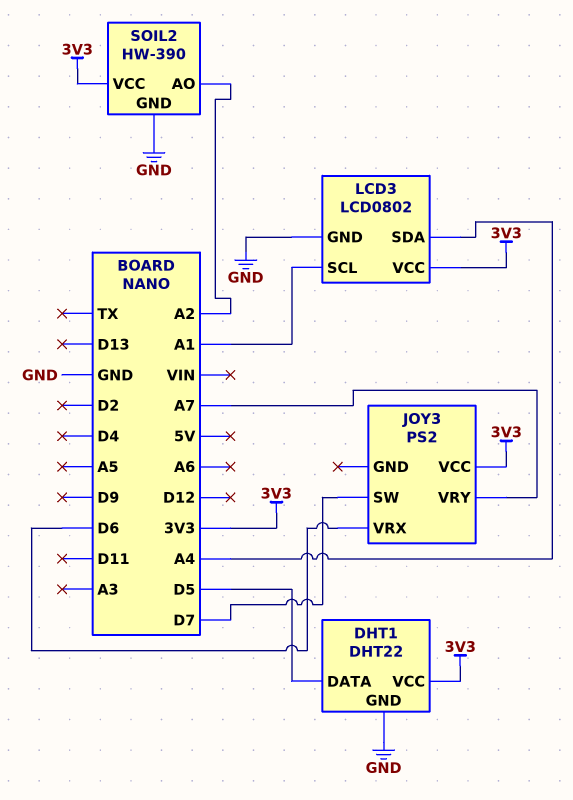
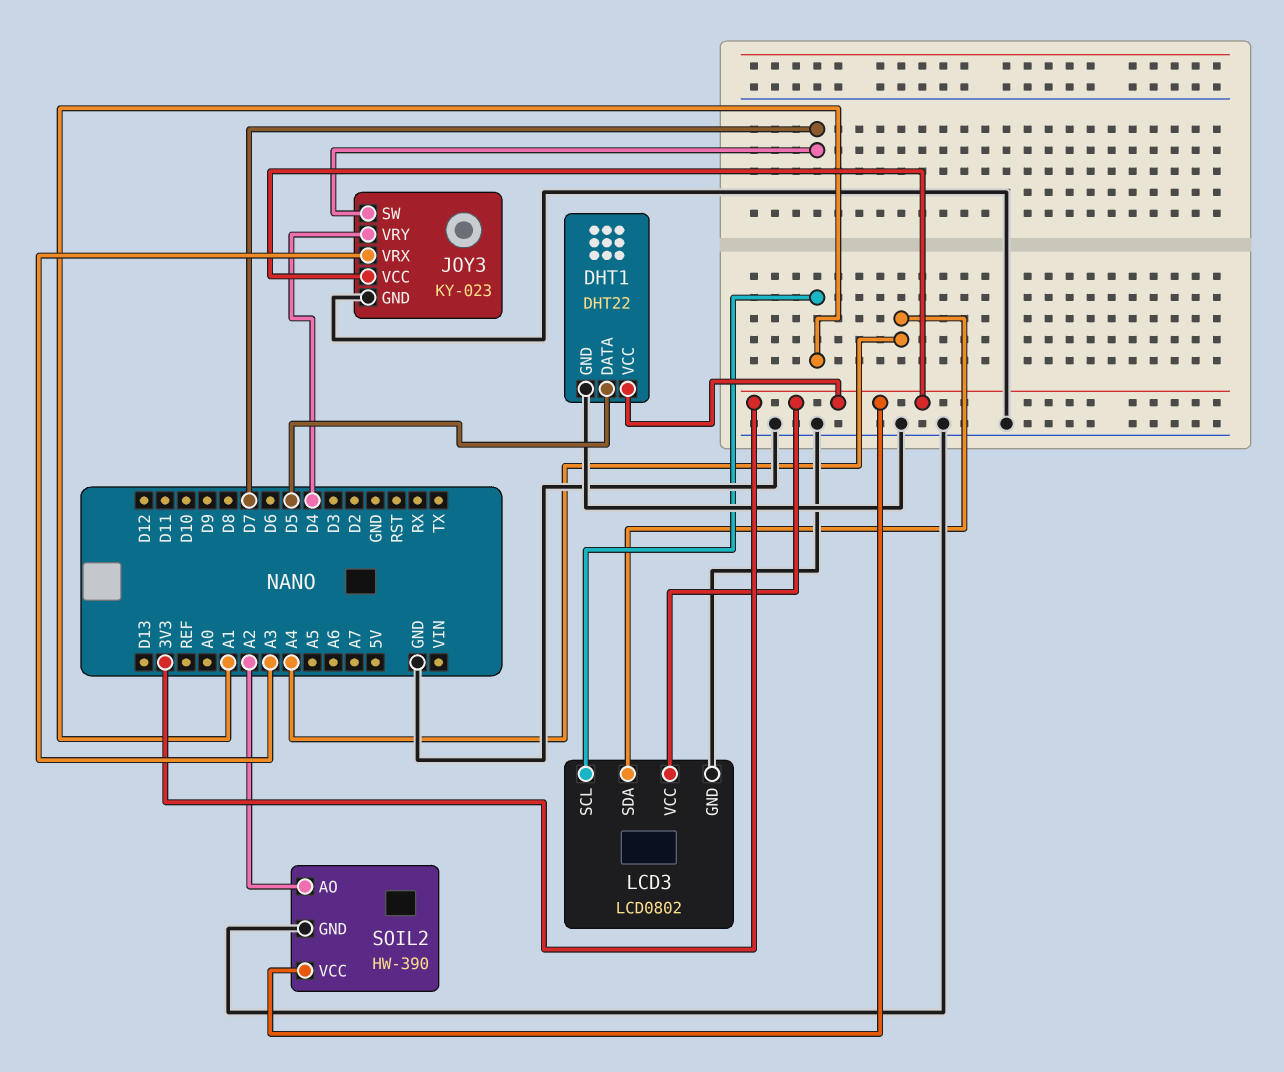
JOY3: PS2 -> KY-023
JOY3 pin GND: none -> GND
JOY3 pin VRX: D6 -> A3
JOY3 pin VRY: A7 -> D4

